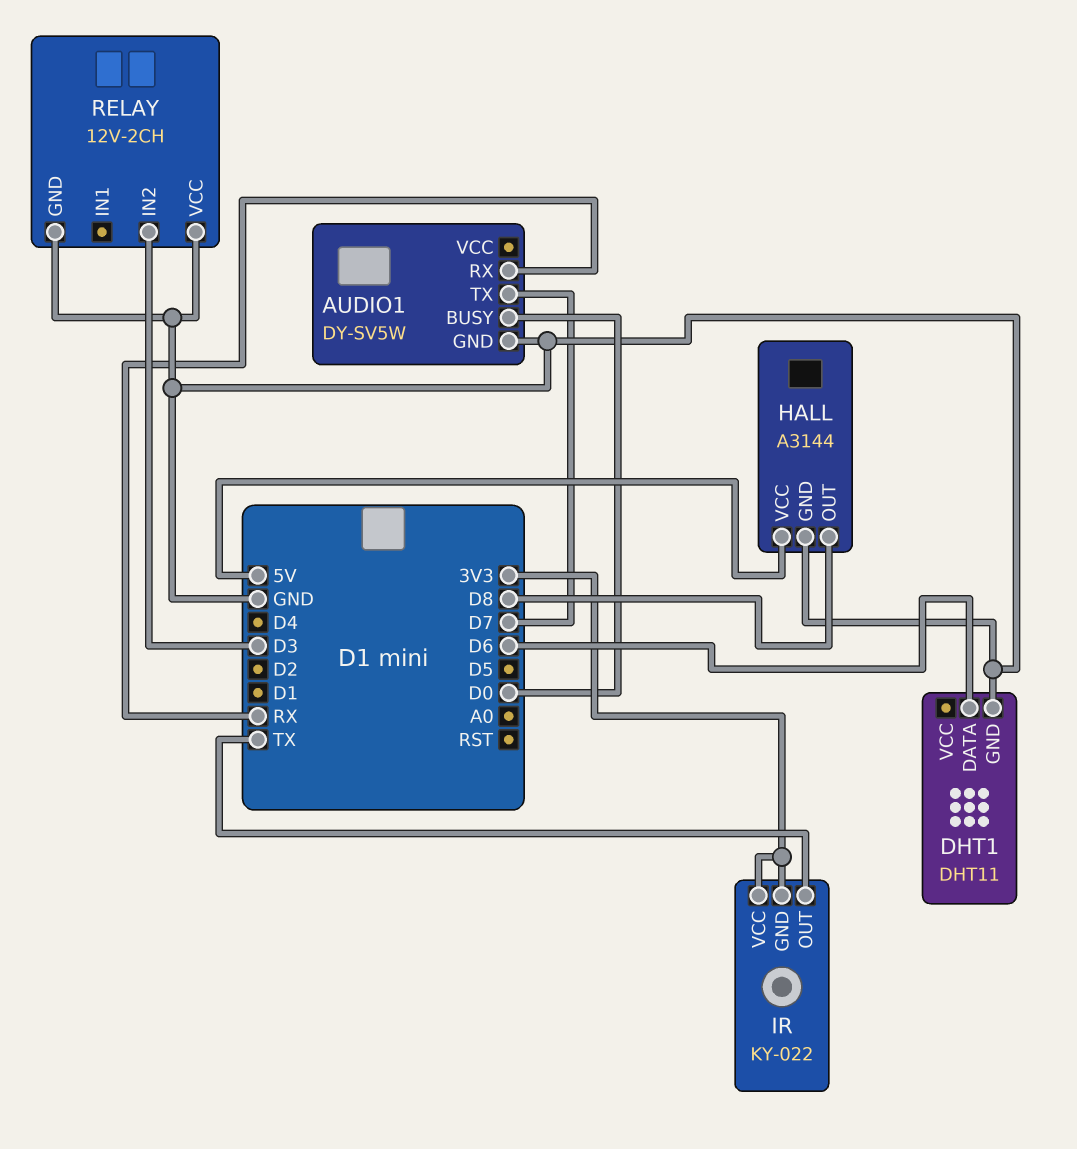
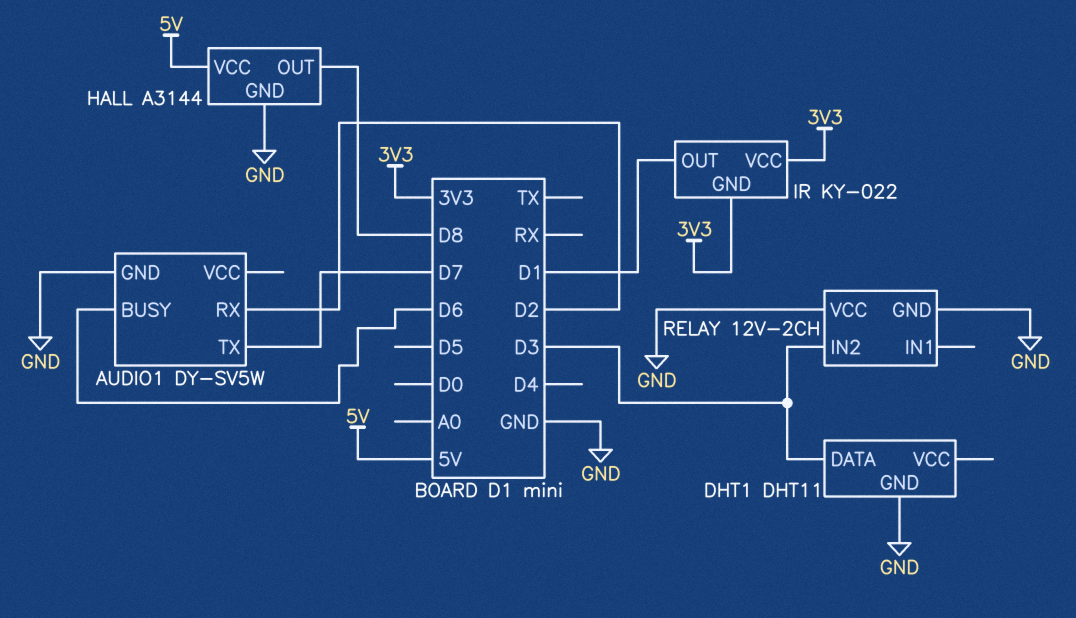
AUDIO1 pin BUSY: D0 -> D6
AUDIO1 pin RX: RX -> D2
DHT1 pin DATA: D6 -> D3
IR pin OUT: TX -> D1

